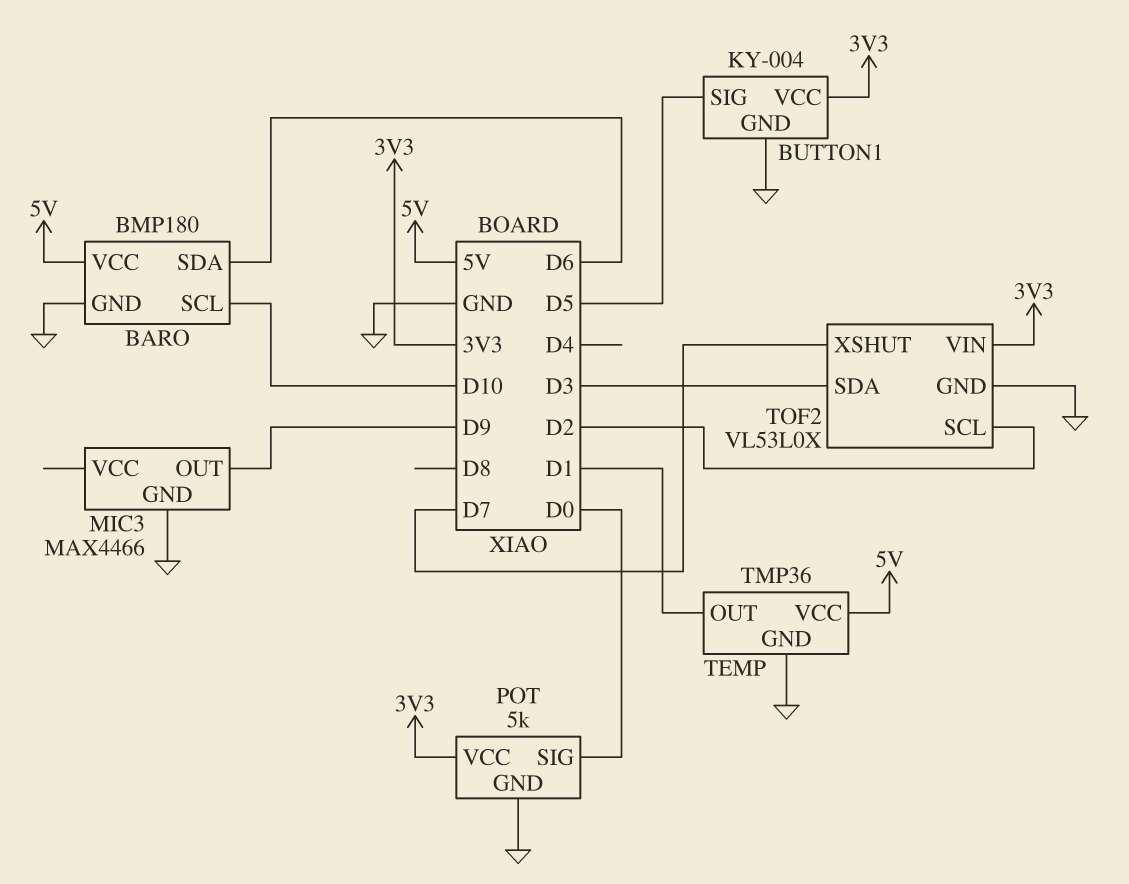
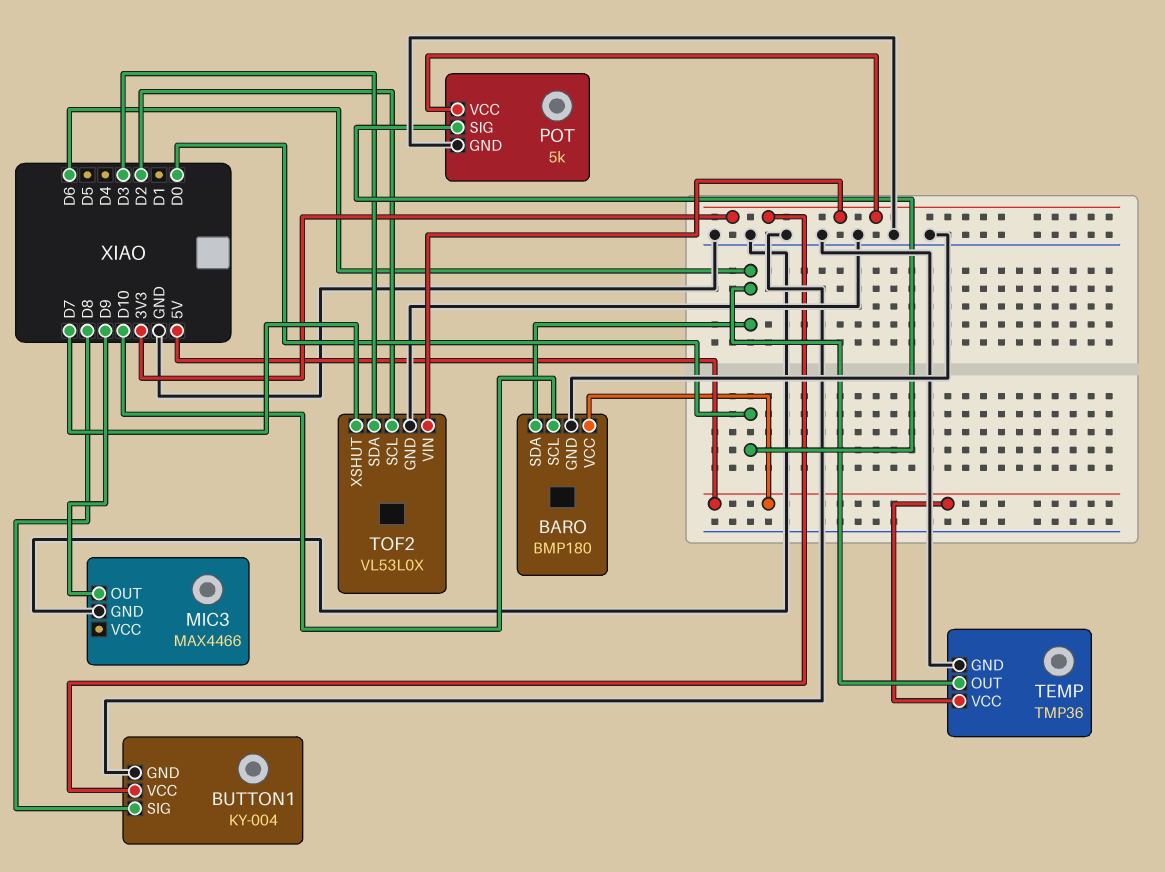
BUTTON1 pin SIG: D5 -> D8
TEMP pin OUT: D1 -> D6

